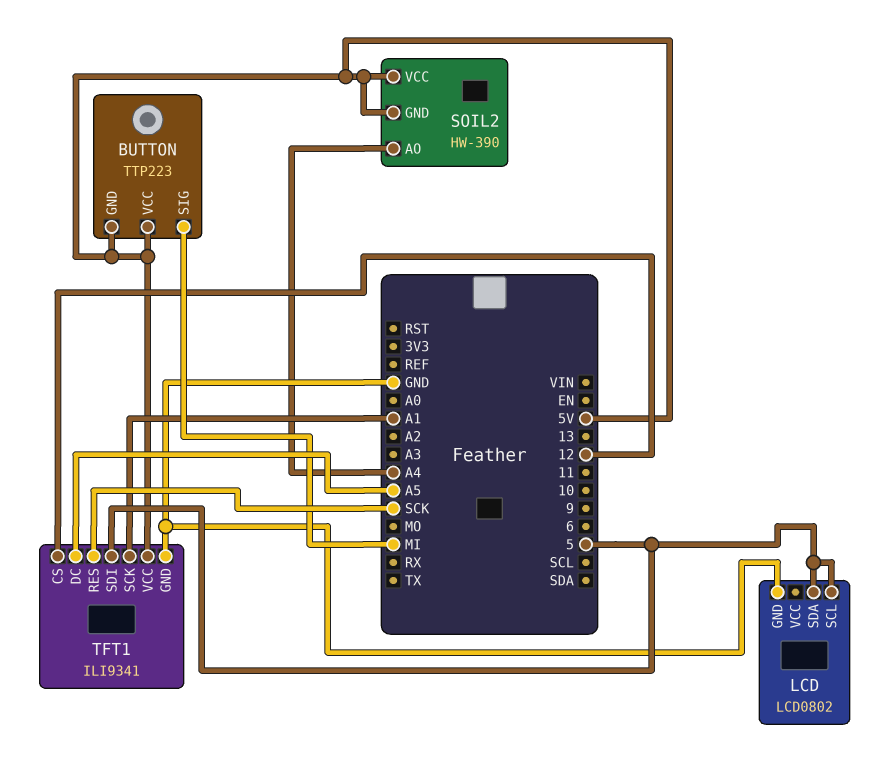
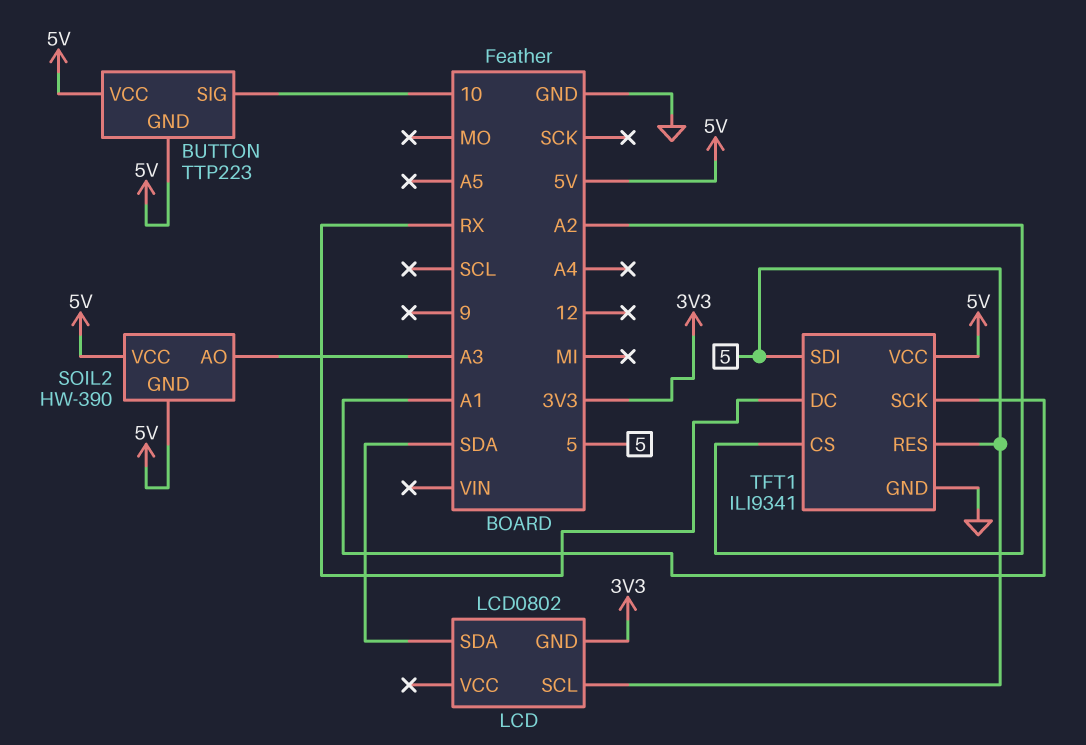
BUTTON pin SIG: MI -> 10
LCD pin GND: GND -> 3V3
LCD pin SDA: 5 -> SDA
SOIL2 pin AO: A4 -> A3
TFT1 pin CS: 12 -> A2
TFT1 pin DC: A5 -> RX
TFT1 pin RES: SCK -> 5

